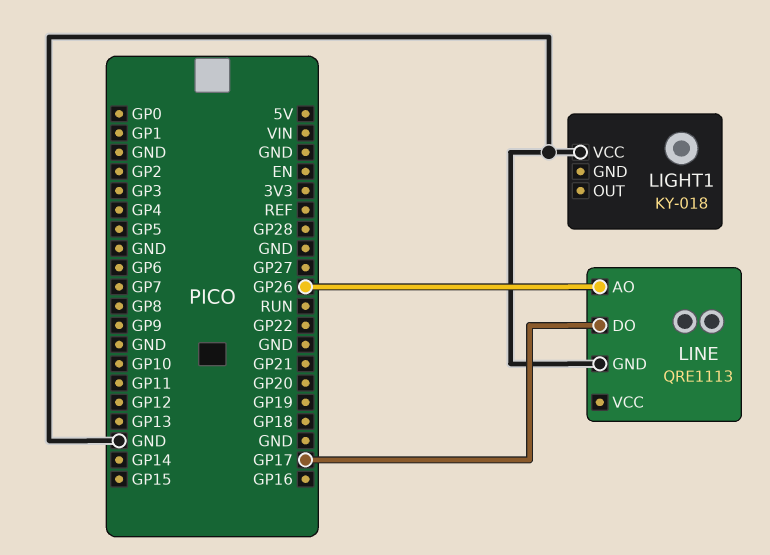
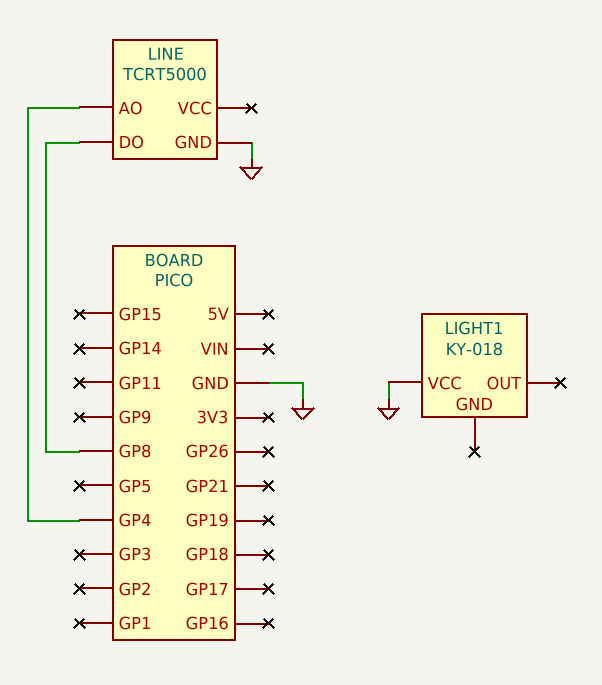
LINE: QRE1113 -> TCRT5000
LINE pin AO: GP26 -> GP4
LINE pin DO: GP17 -> GP8

